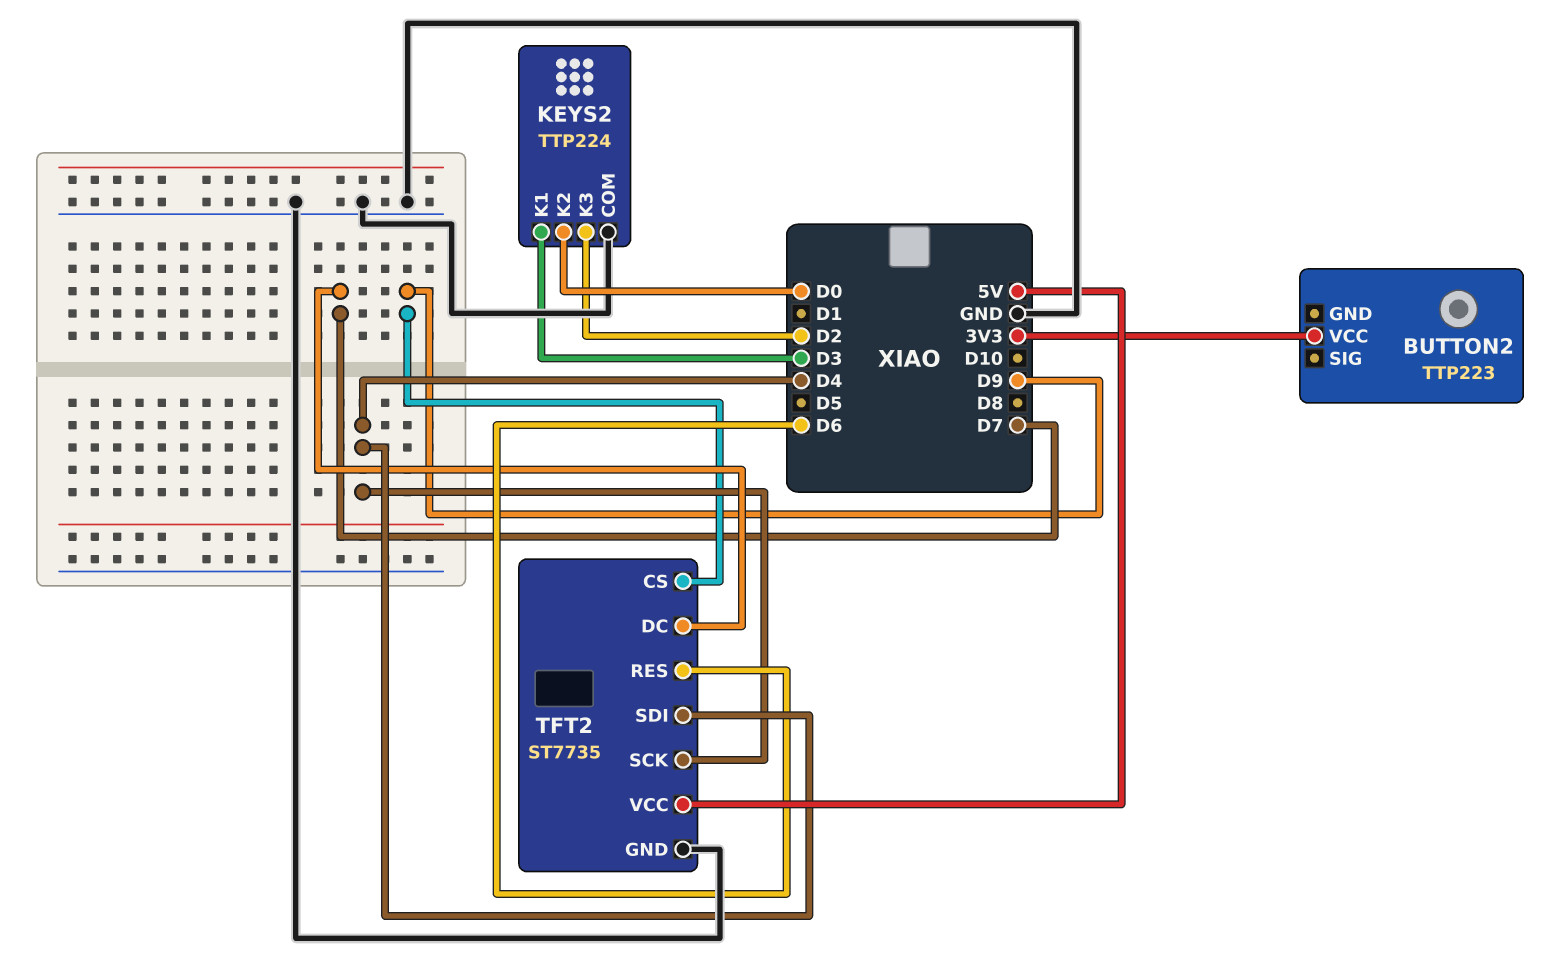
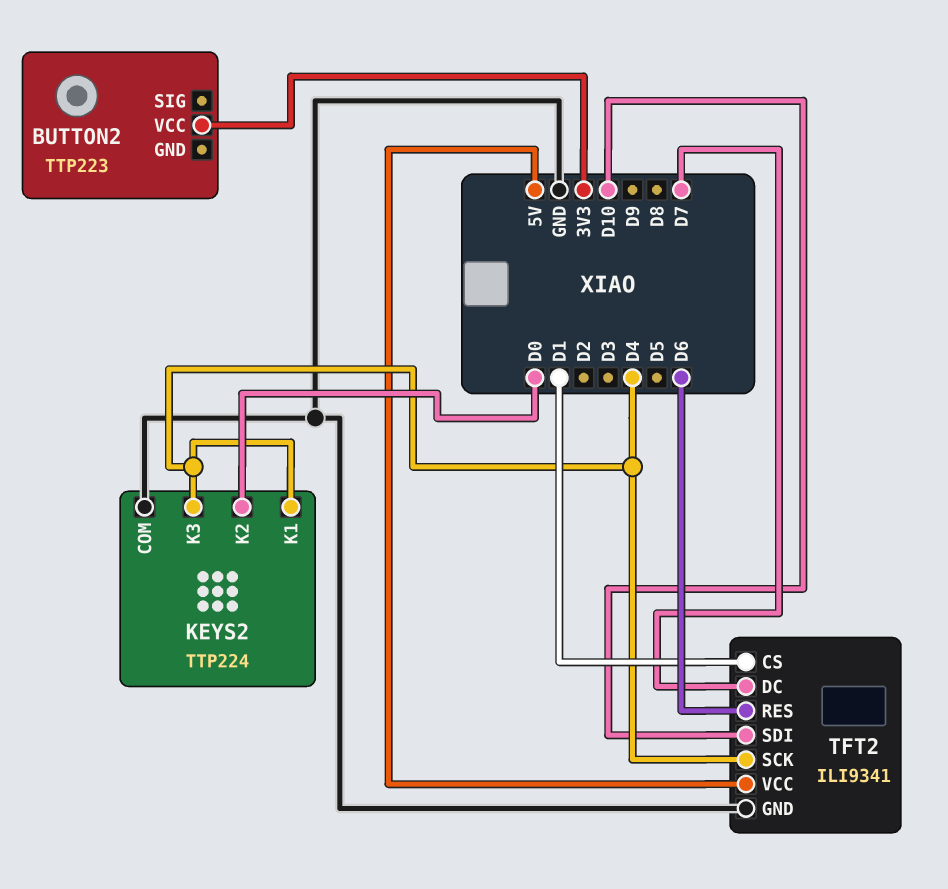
KEYS2 pin K1: D3 -> D4
KEYS2 pin K3: D2 -> D4
TFT2: ST7735 -> ILI9341
TFT2 pin CS: D9 -> D1
TFT2 pin SDI: D4 -> D10

